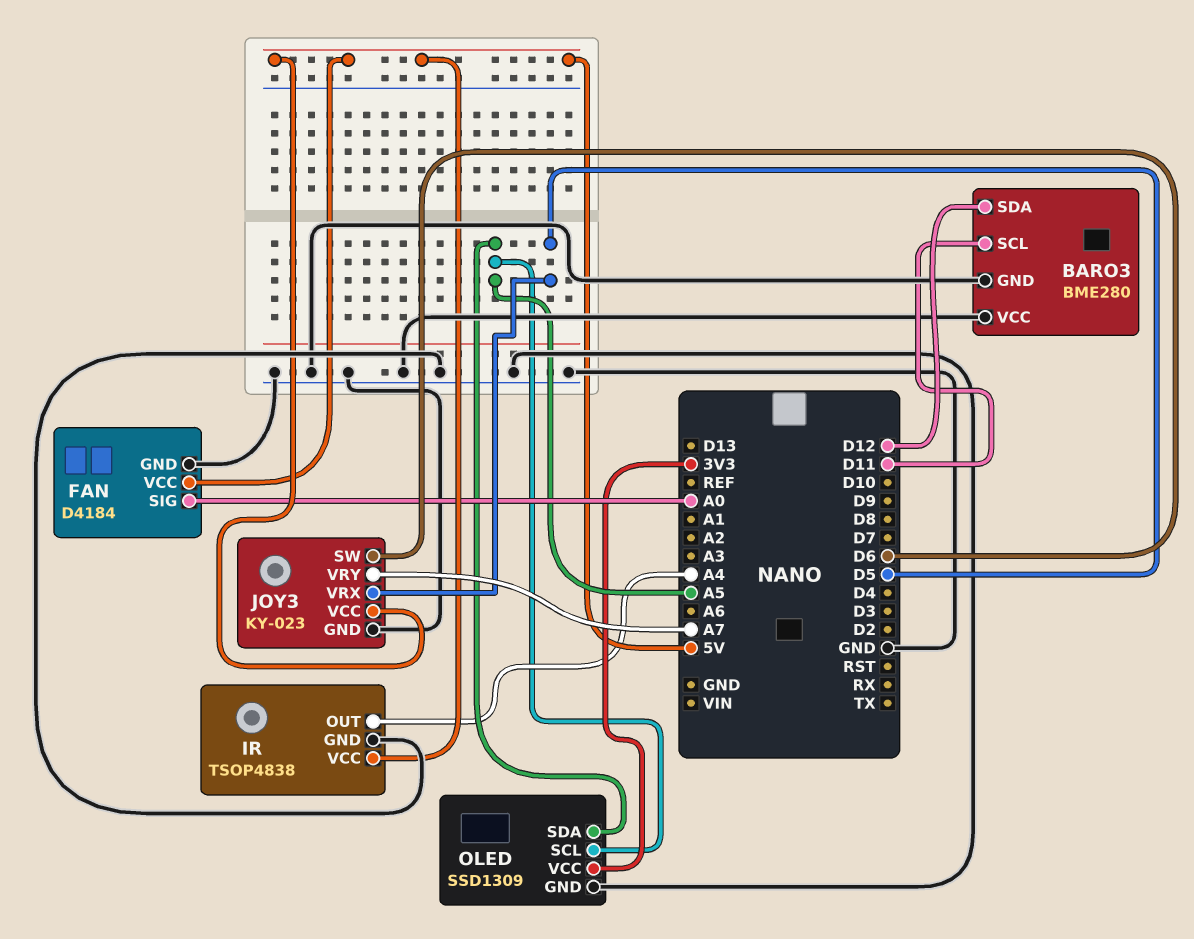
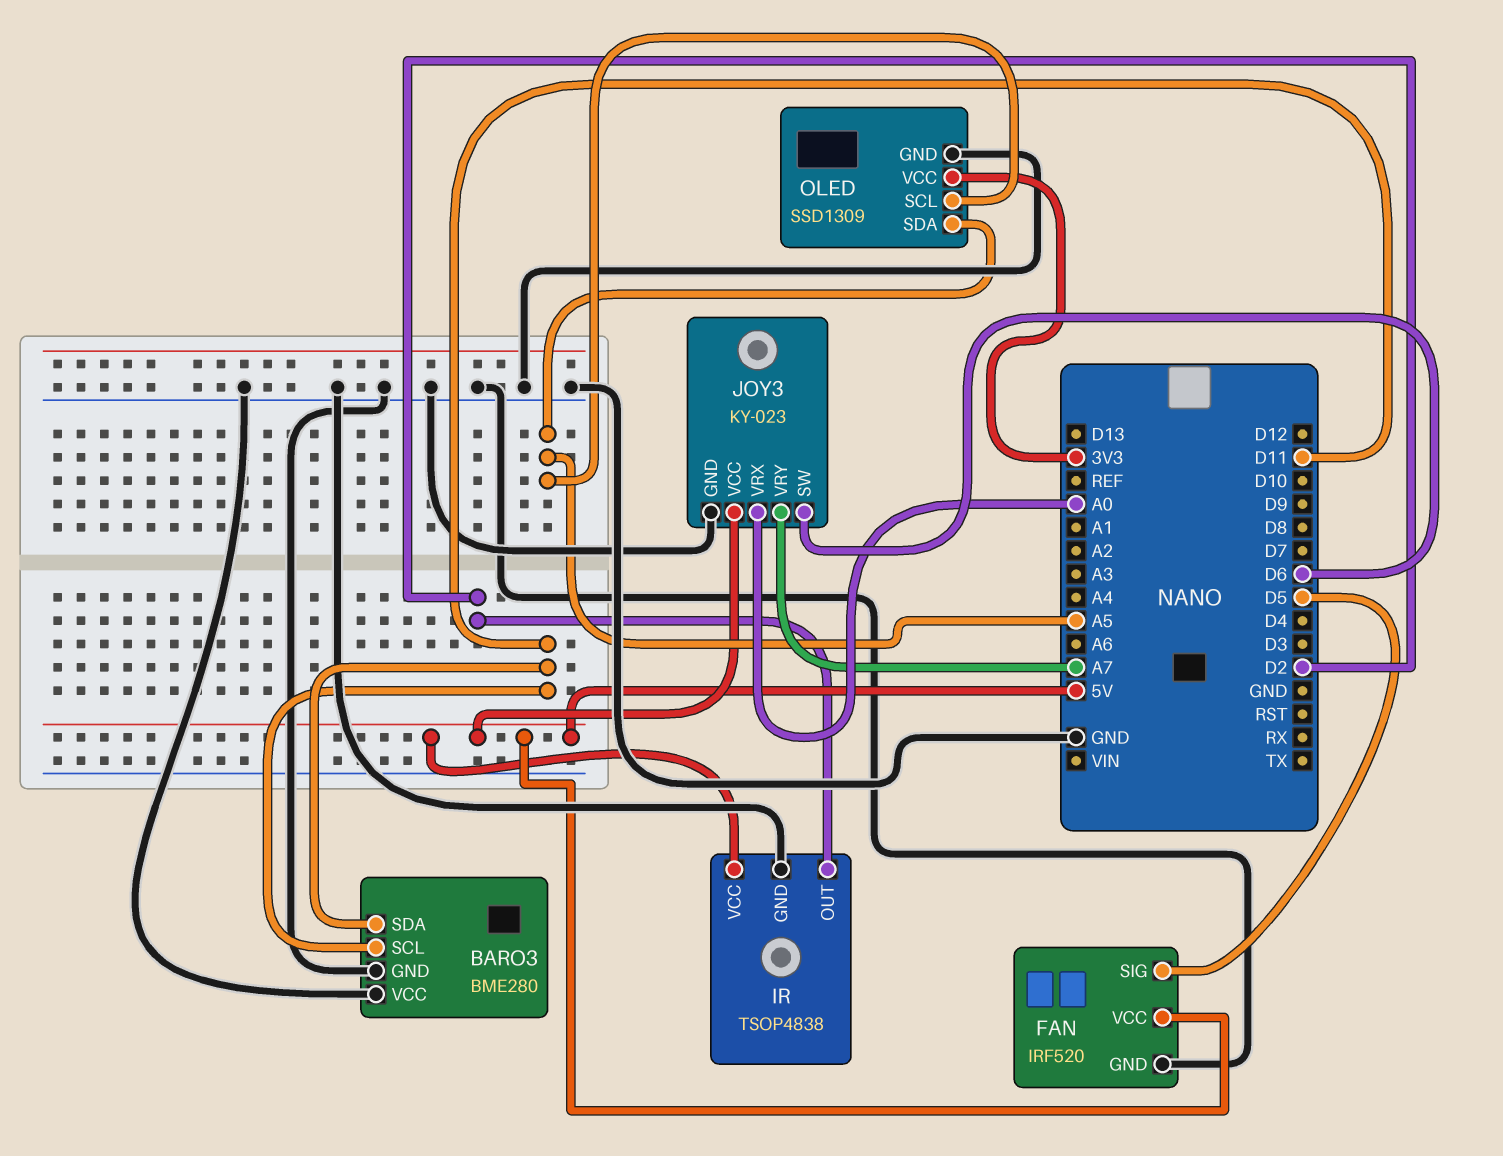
BARO3 pin SDA: D12 -> D11
FAN: D4184 -> IRF520
FAN pin SIG: A0 -> D5
IR pin OUT: A4 -> D2
JOY3 pin VRX: D5 -> A0

